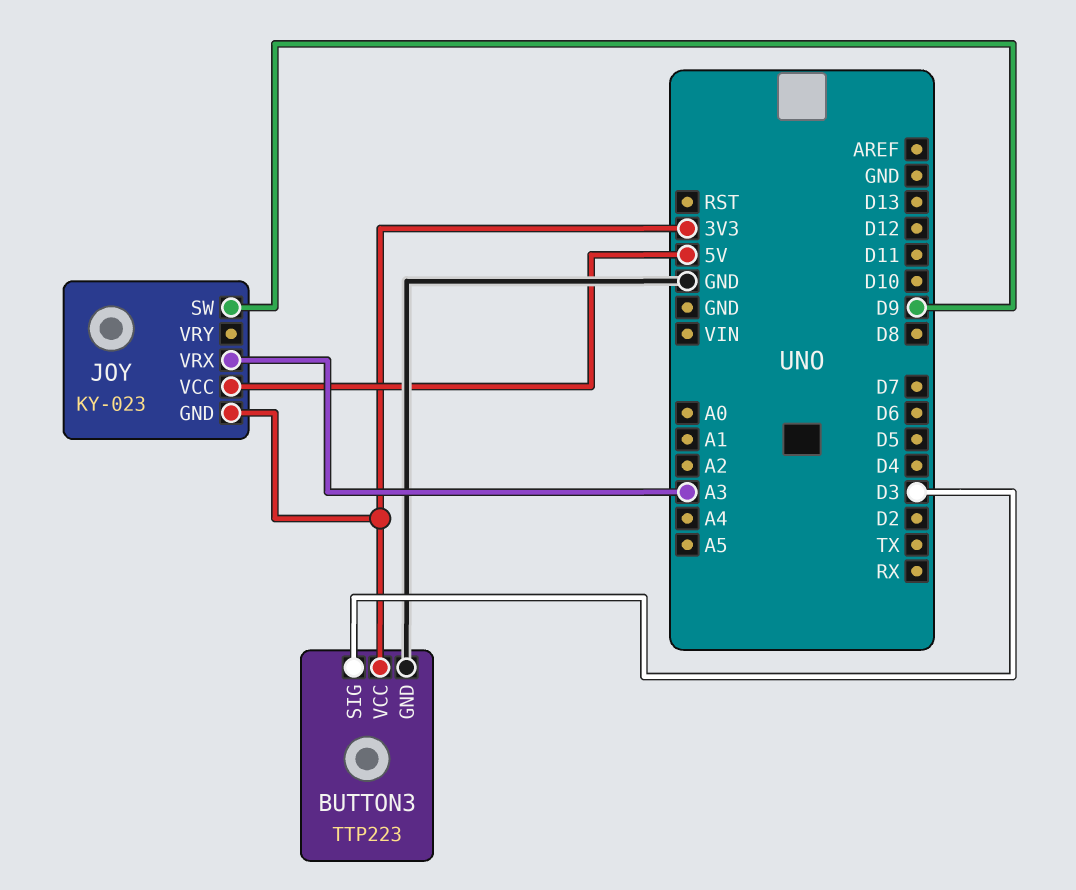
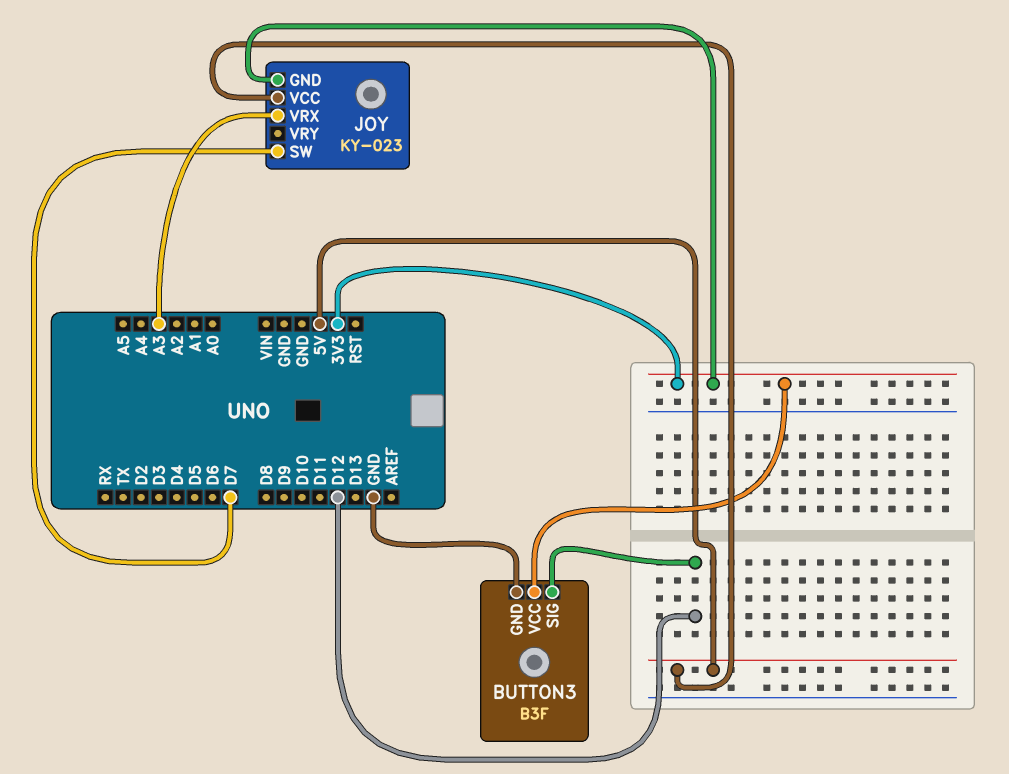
BUTTON3: TTP223 -> B3F
BUTTON3 pin SIG: D3 -> D12
JOY pin SW: D9 -> D7

